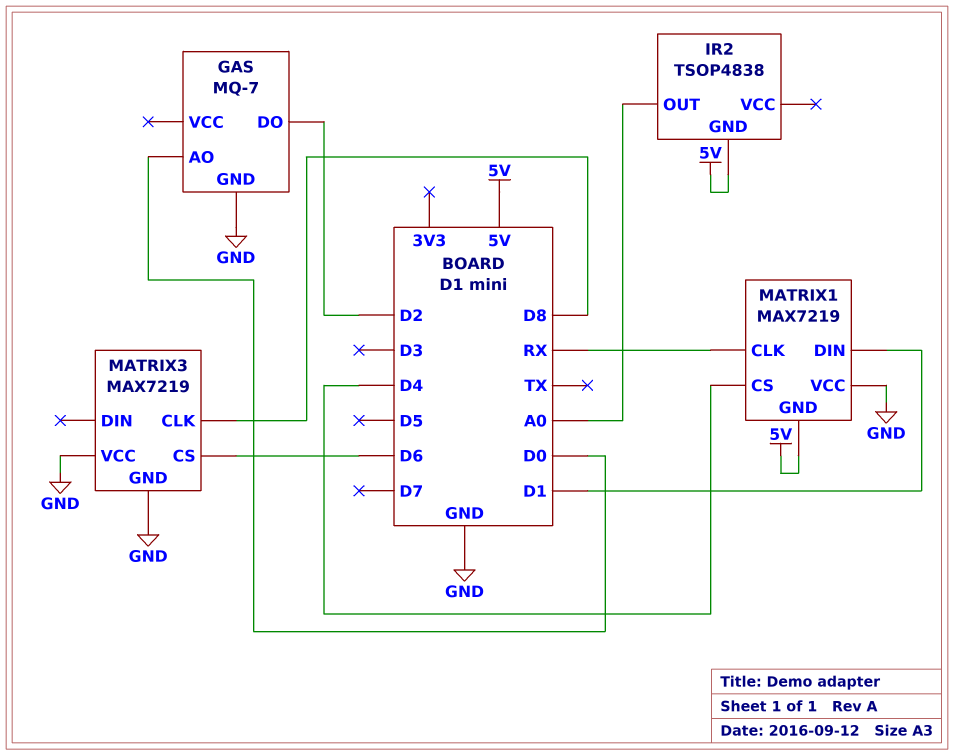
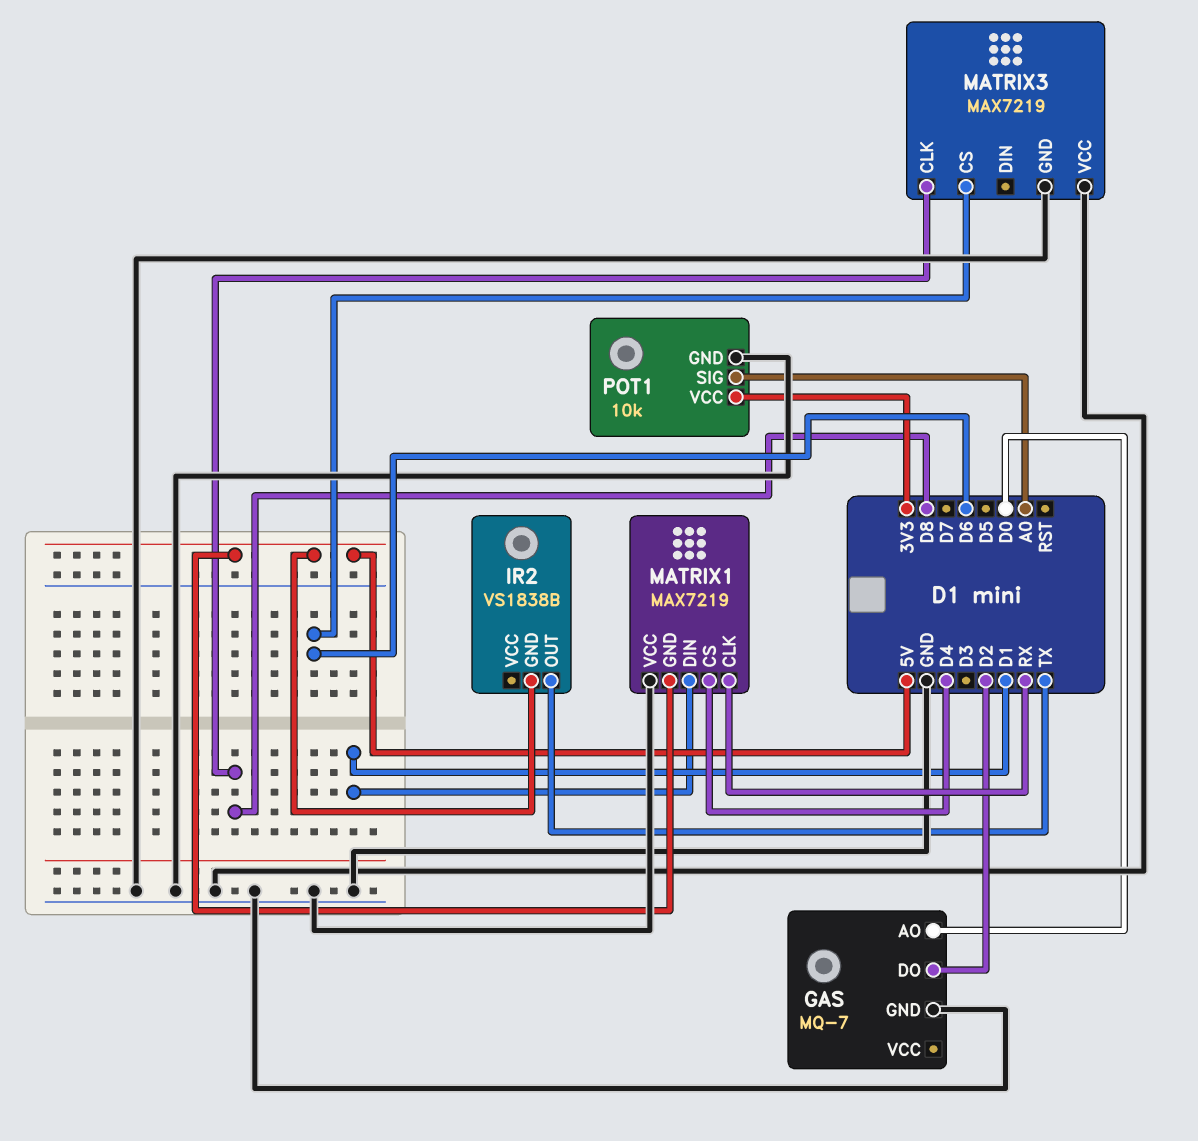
IR2: TSOP4838 -> VS1838B
IR2 pin OUT: A0 -> TX
POT1: none -> 10k
POT1 pin GND: none -> GND
POT1 pin SIG: none -> A0
POT1 pin VCC: none -> 3V3

